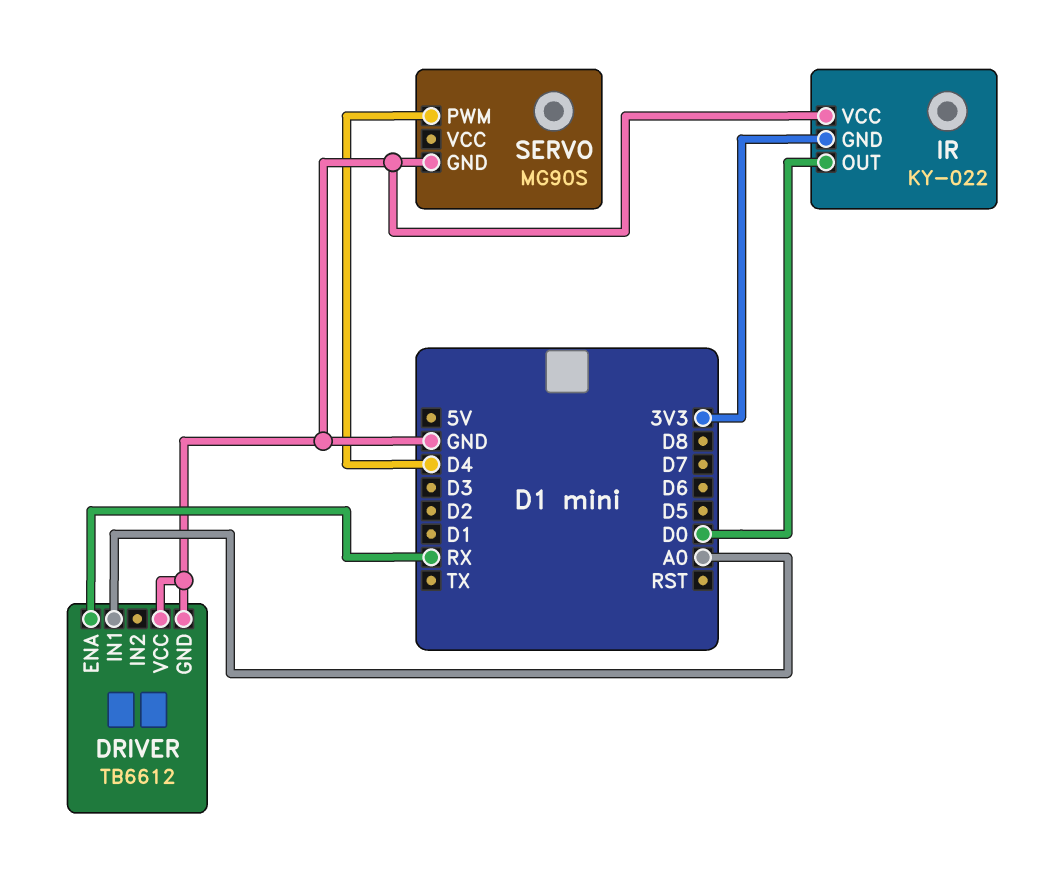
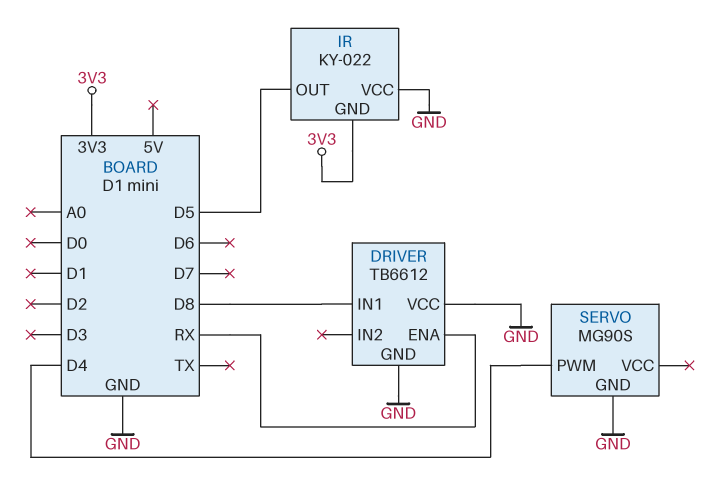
DRIVER pin IN1: A0 -> D8
IR pin OUT: D0 -> D5

